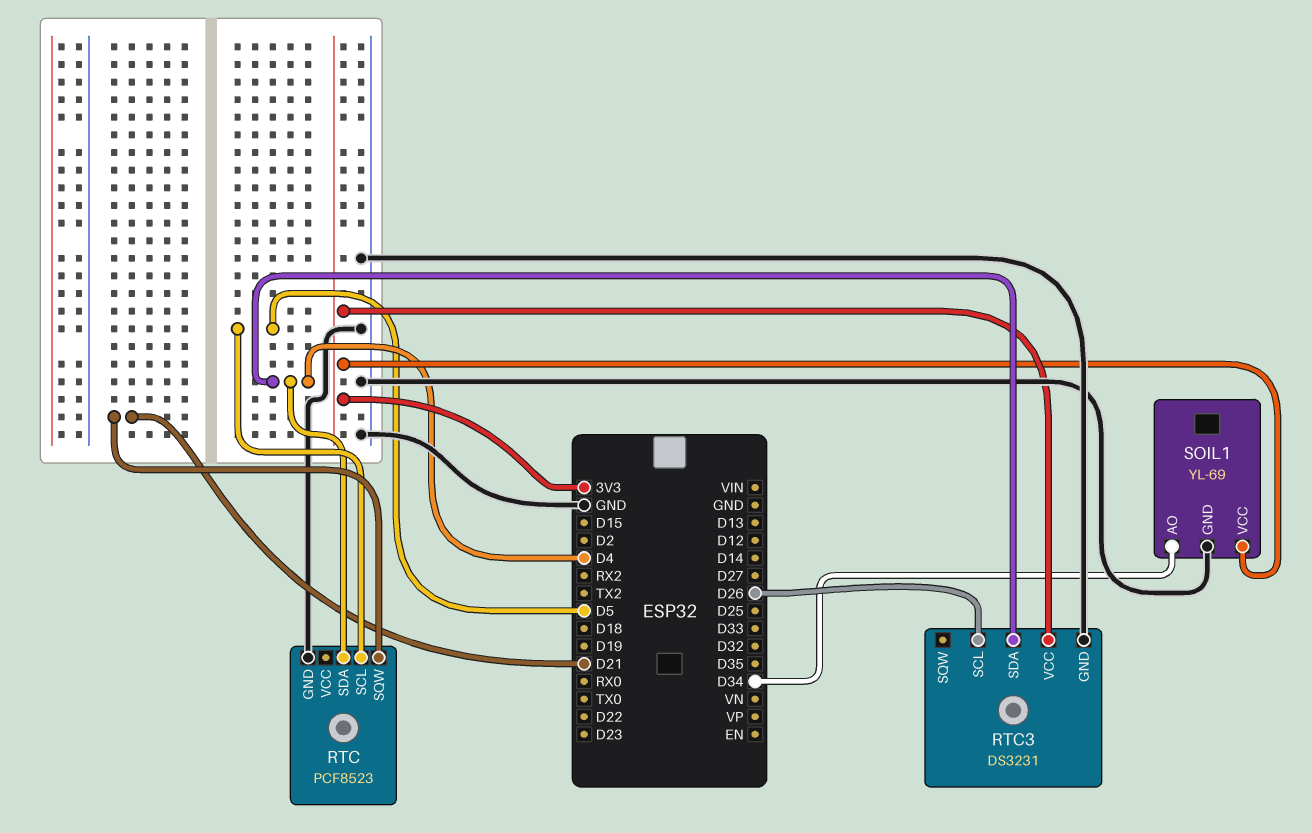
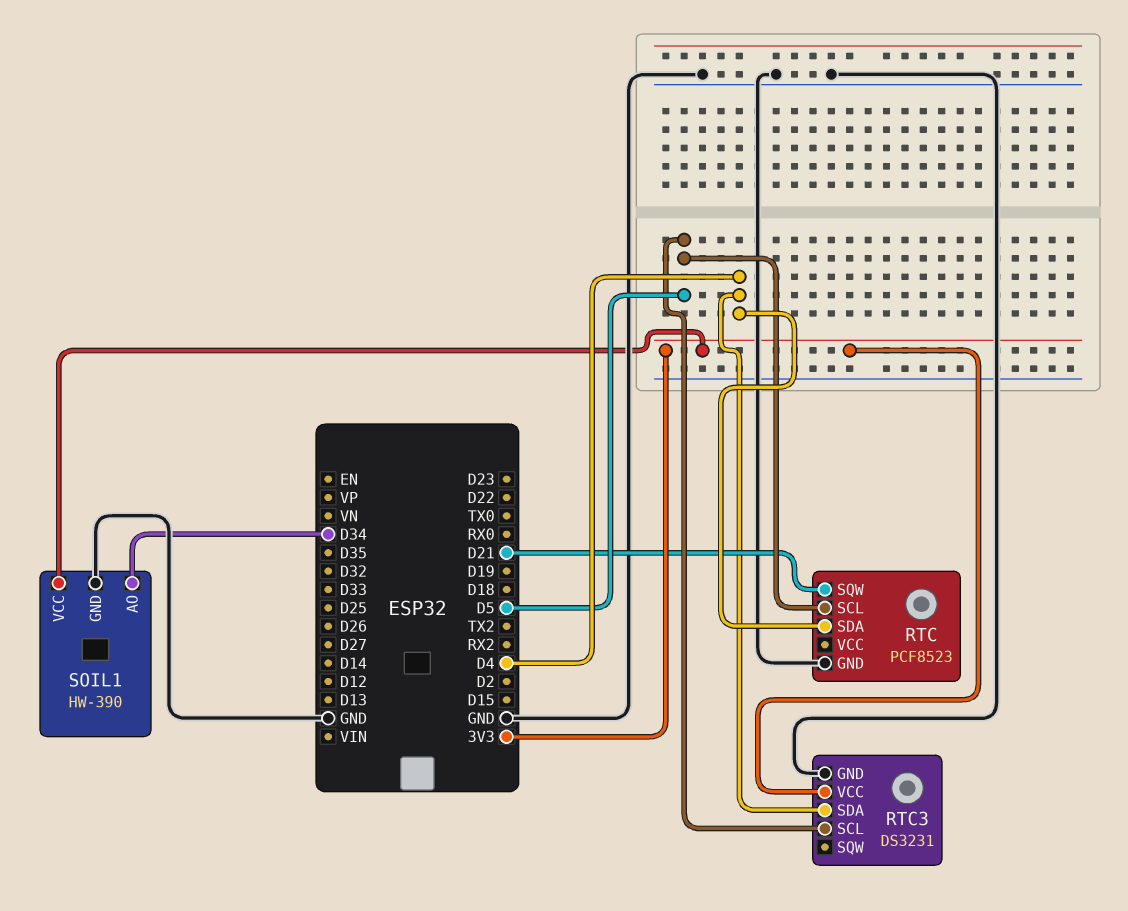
RTC3 pin SCL: D26 -> D5
SOIL1: YL-69 -> HW-390

